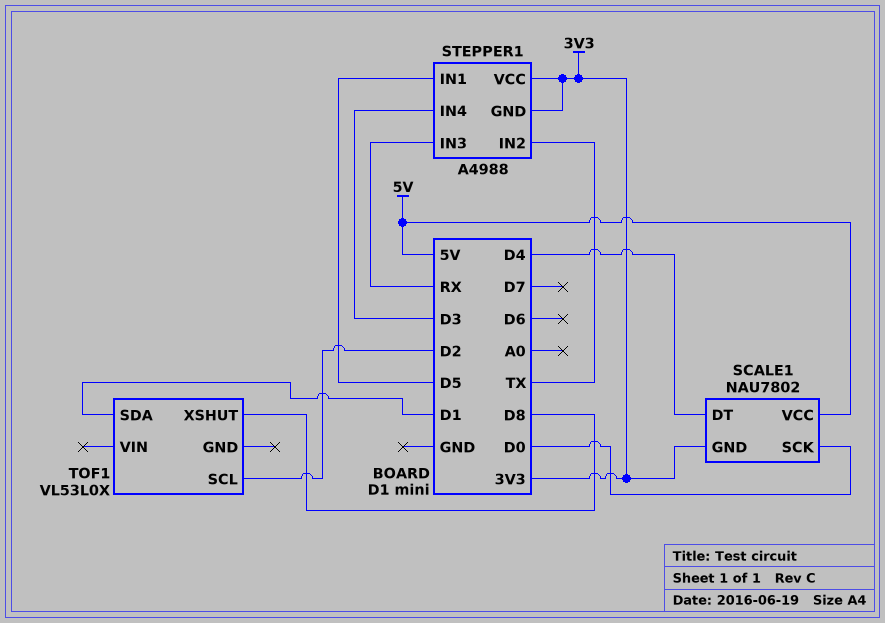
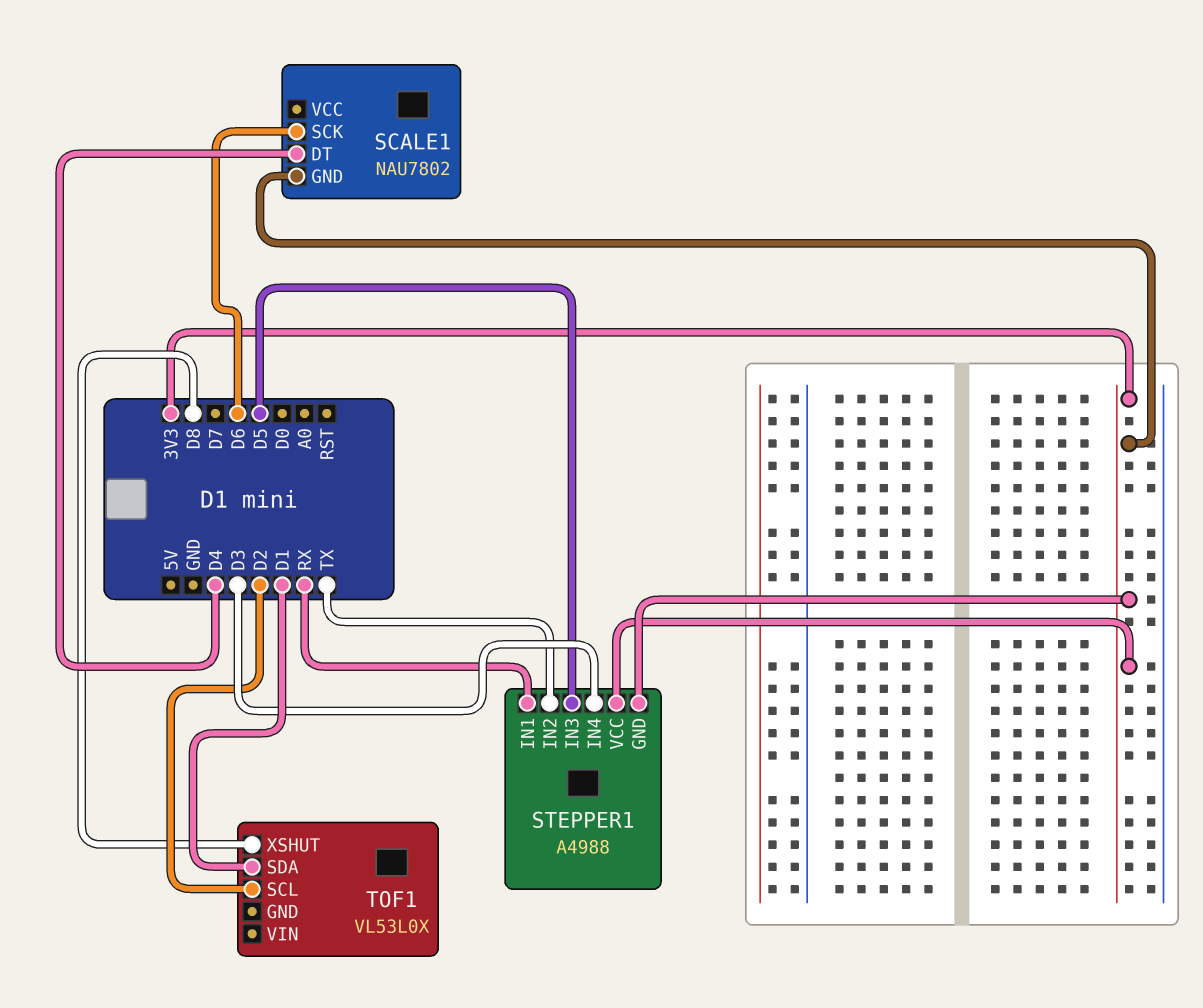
SCALE1 pin SCK: D0 -> D6
SCALE1 pin VCC: 5V -> none
STEPPER1 pin IN1: D5 -> RX
STEPPER1 pin IN3: RX -> D5

